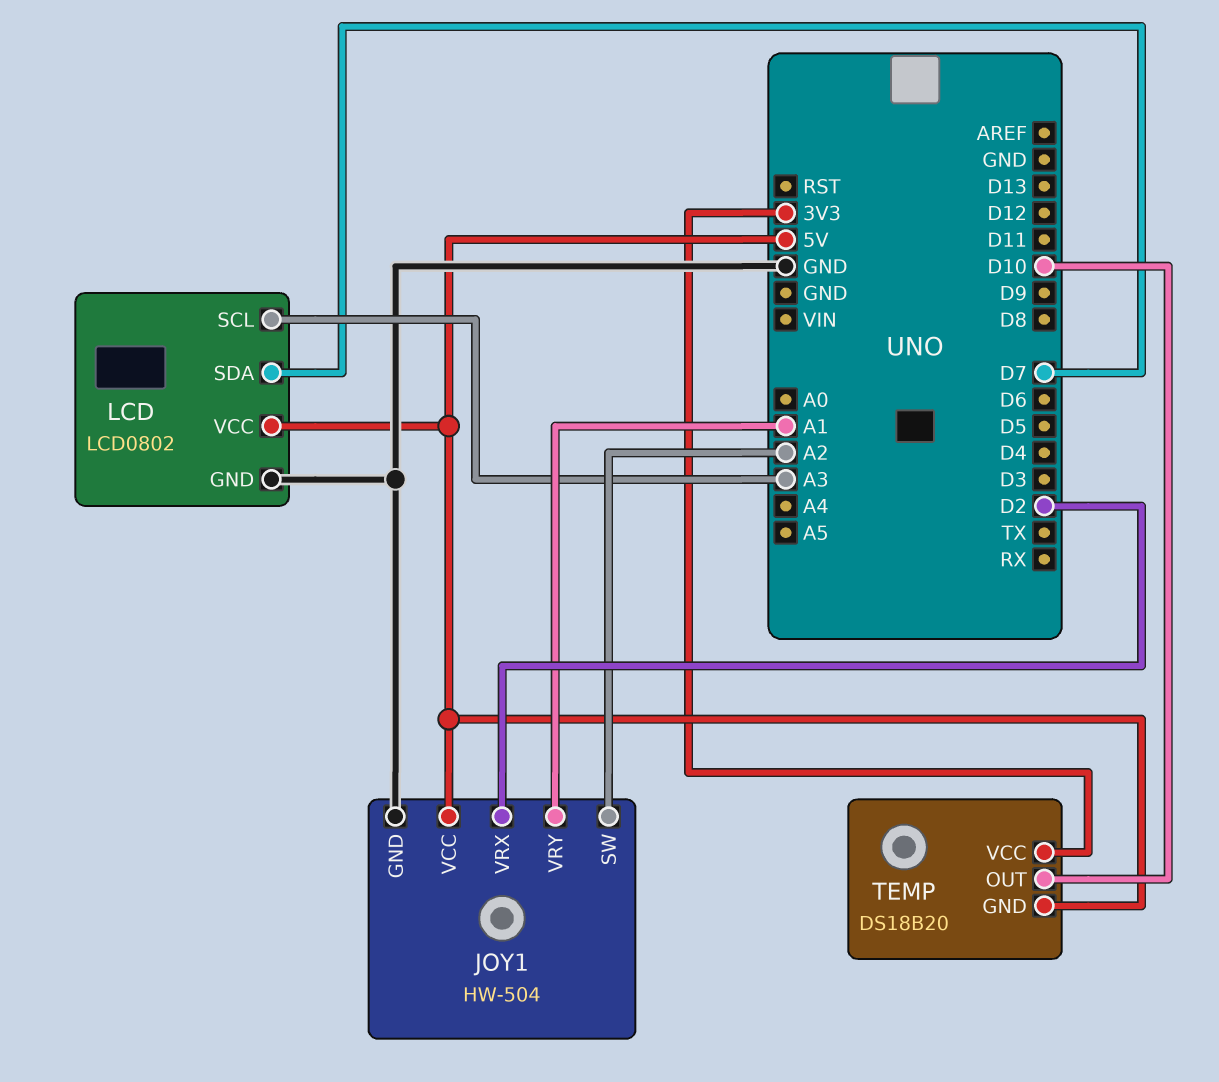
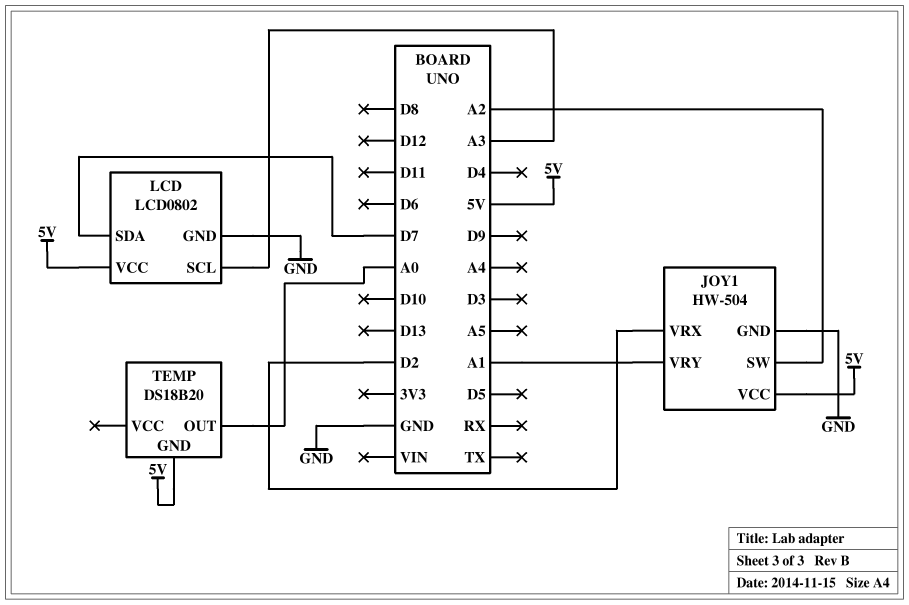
TEMP pin OUT: D10 -> A0
TEMP pin VCC: 3V3 -> none

